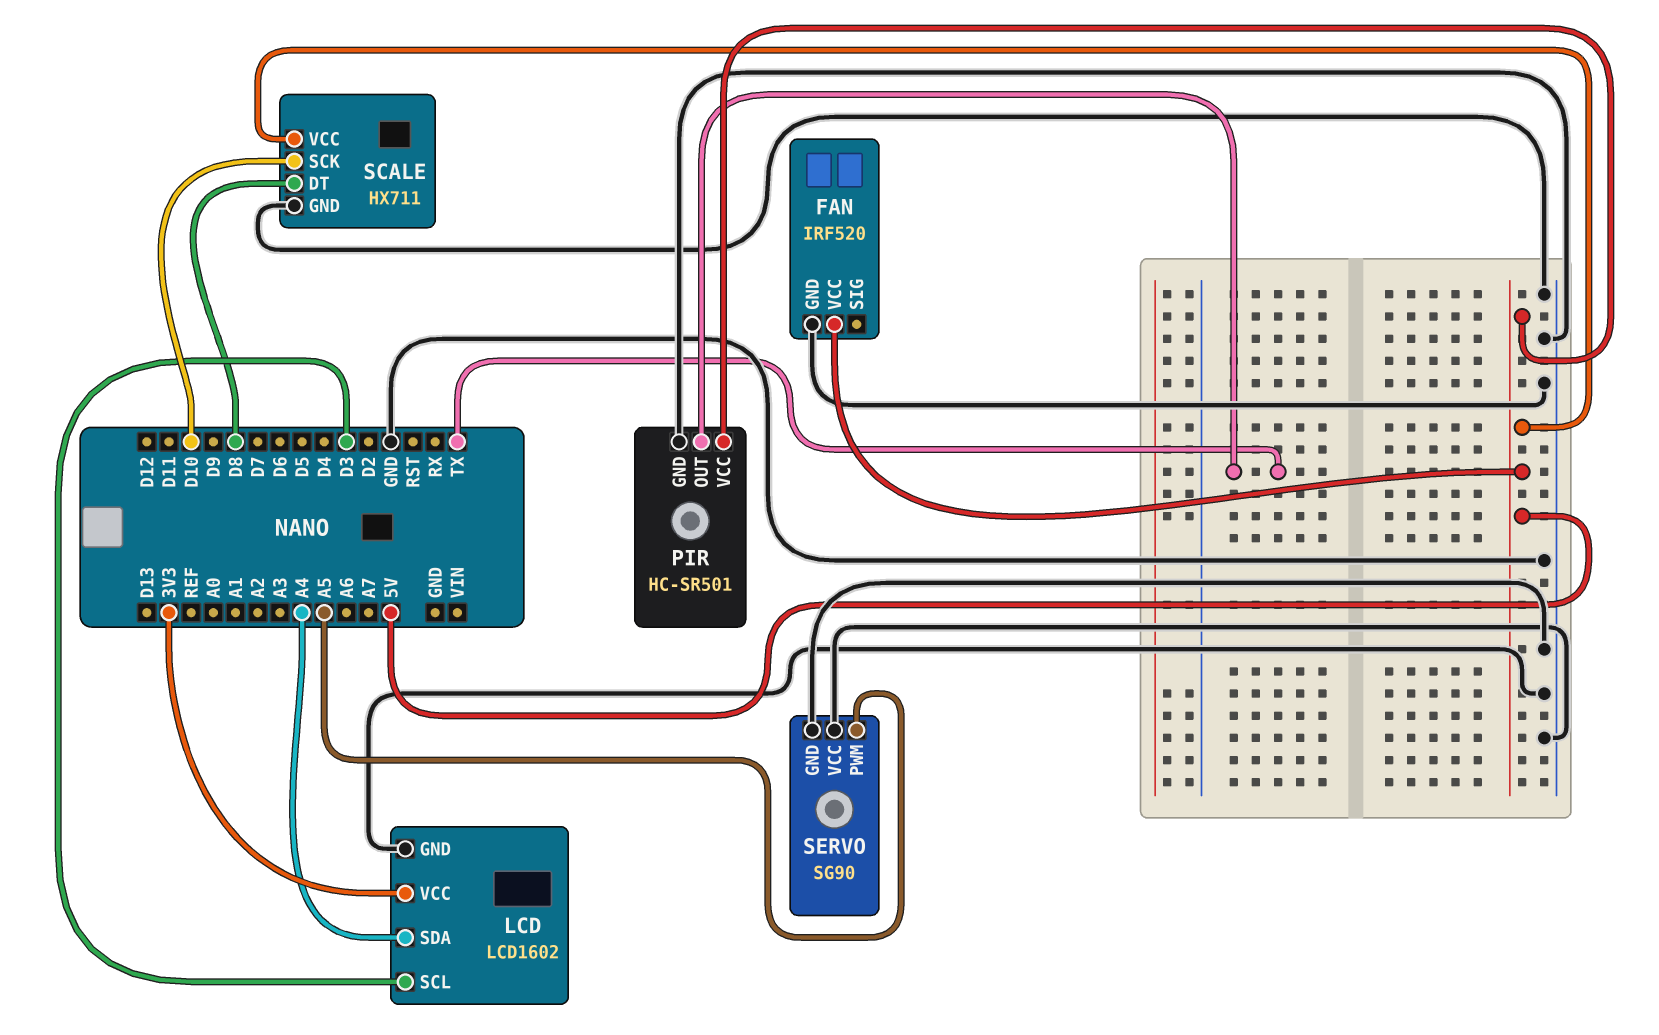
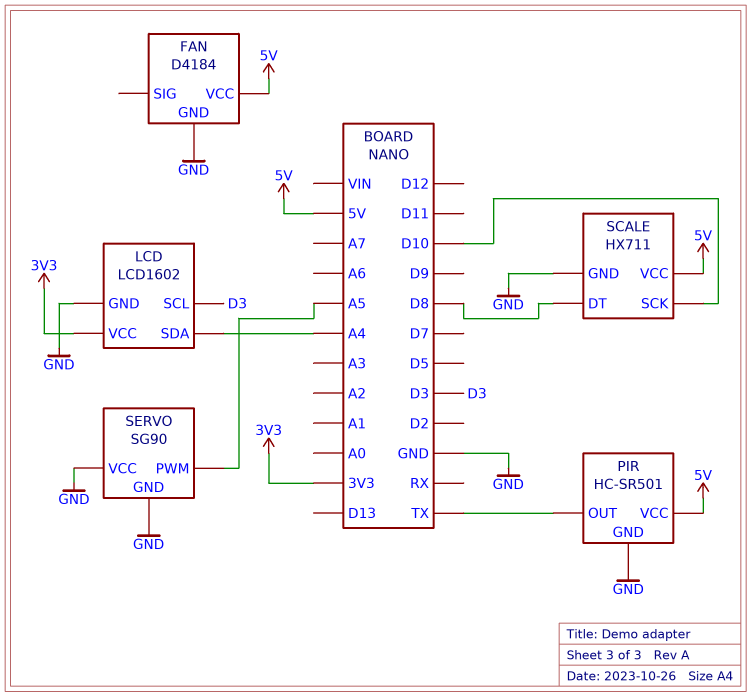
FAN: IRF520 -> D4184

